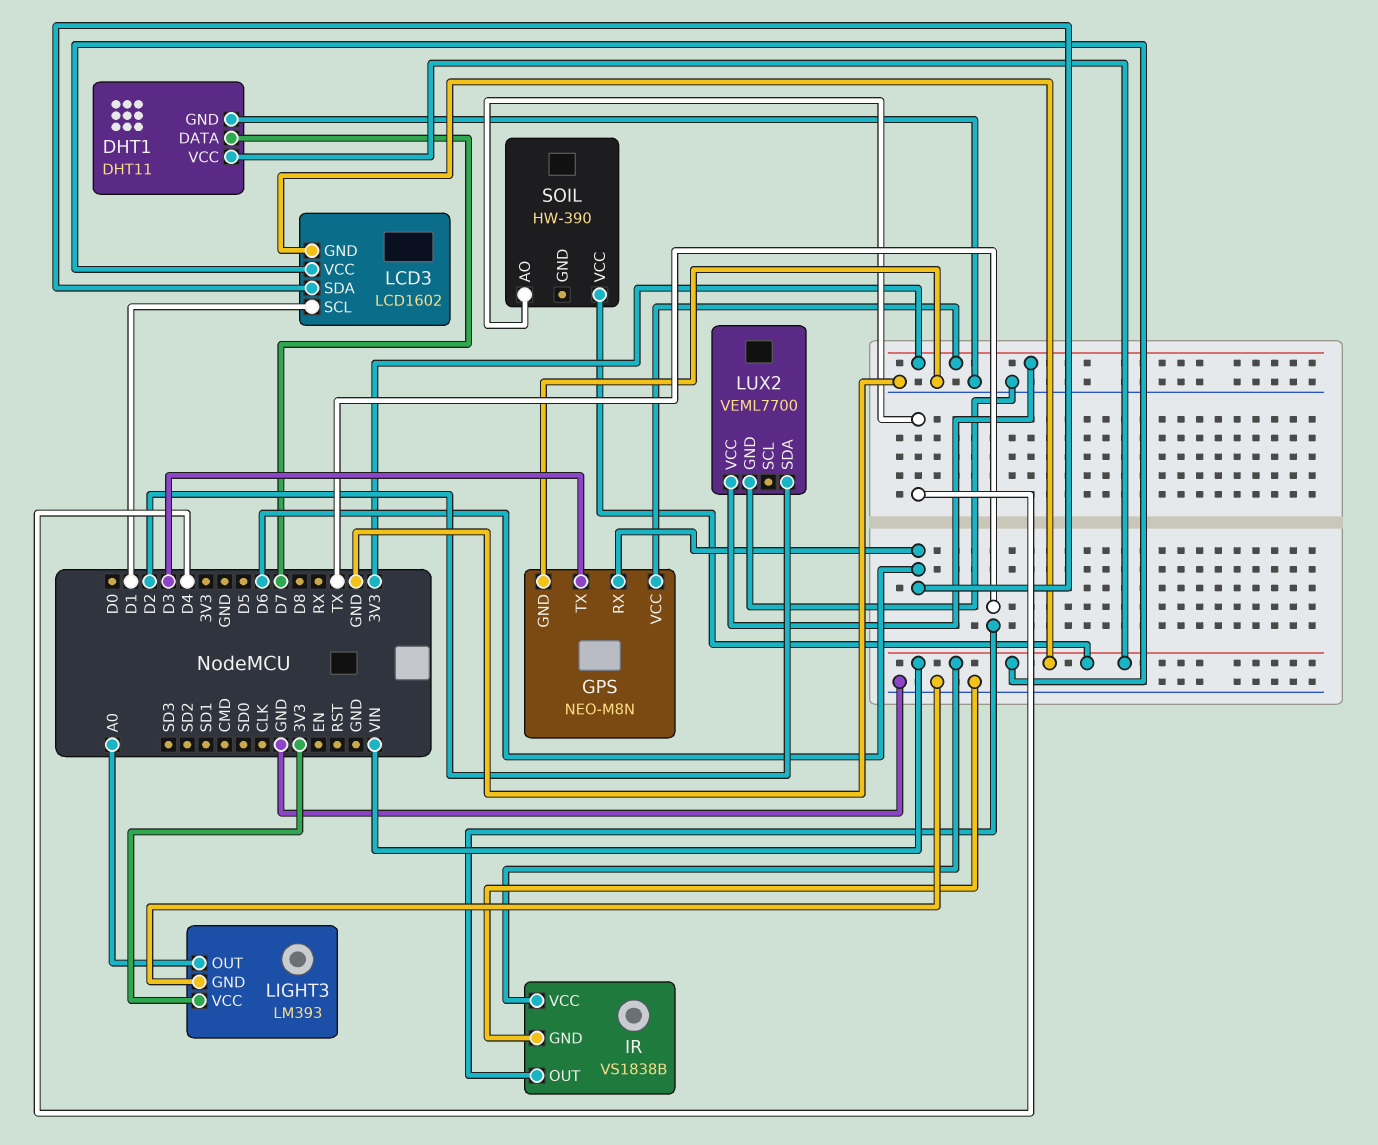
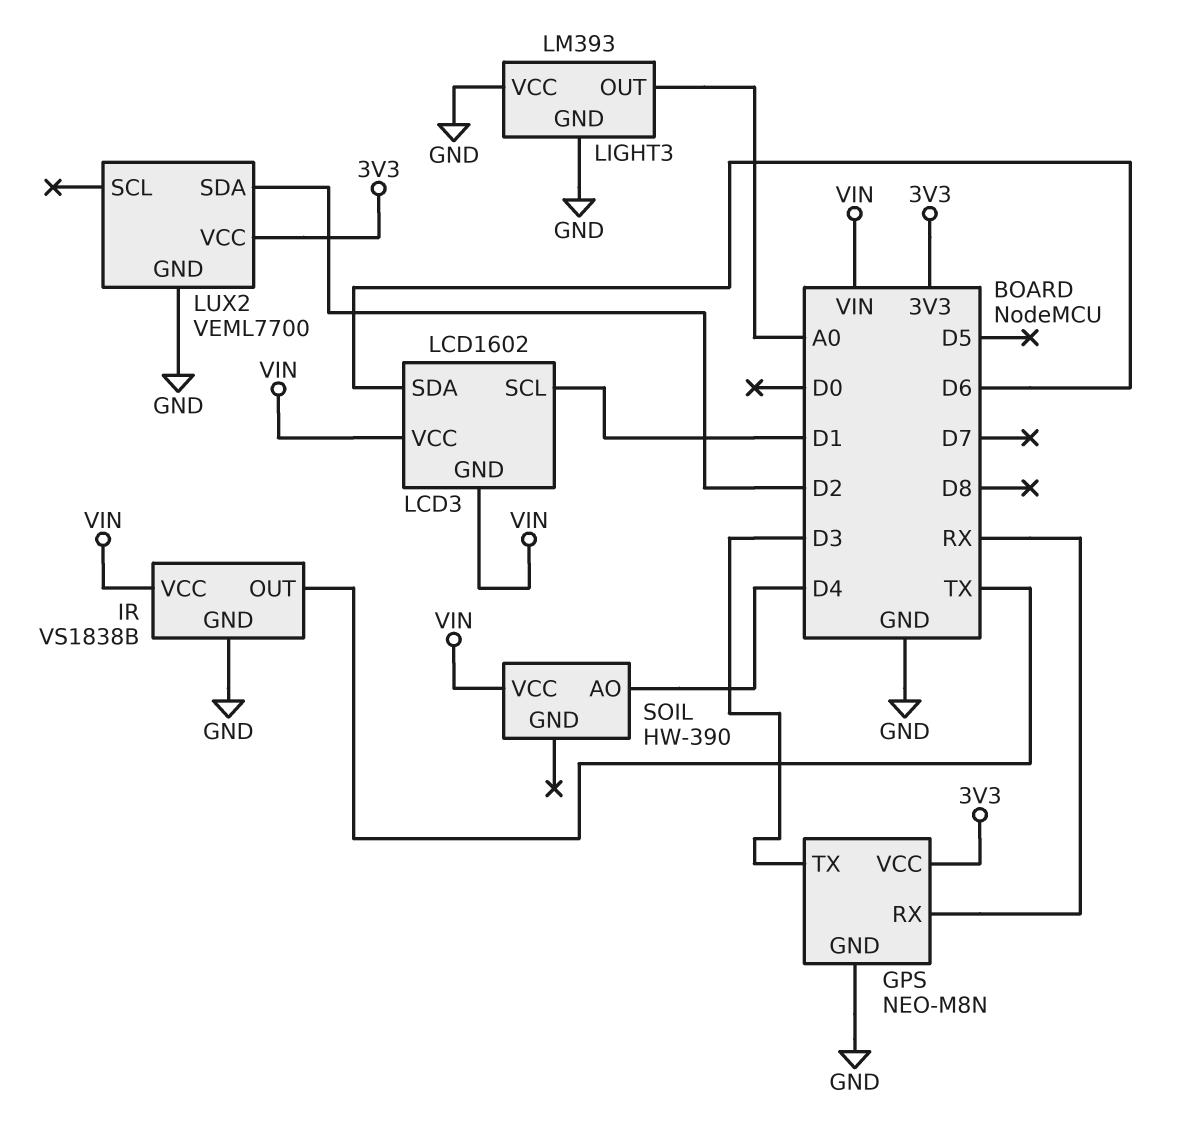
DHT1: DHT11 -> none
DHT1 pin DATA: D7 -> none
DHT1 pin GND: GND -> none
DHT1 pin VCC: VIN -> none
GPS pin RX: D6 -> RX
LIGHT3 pin VCC: 3V3 -> GND

